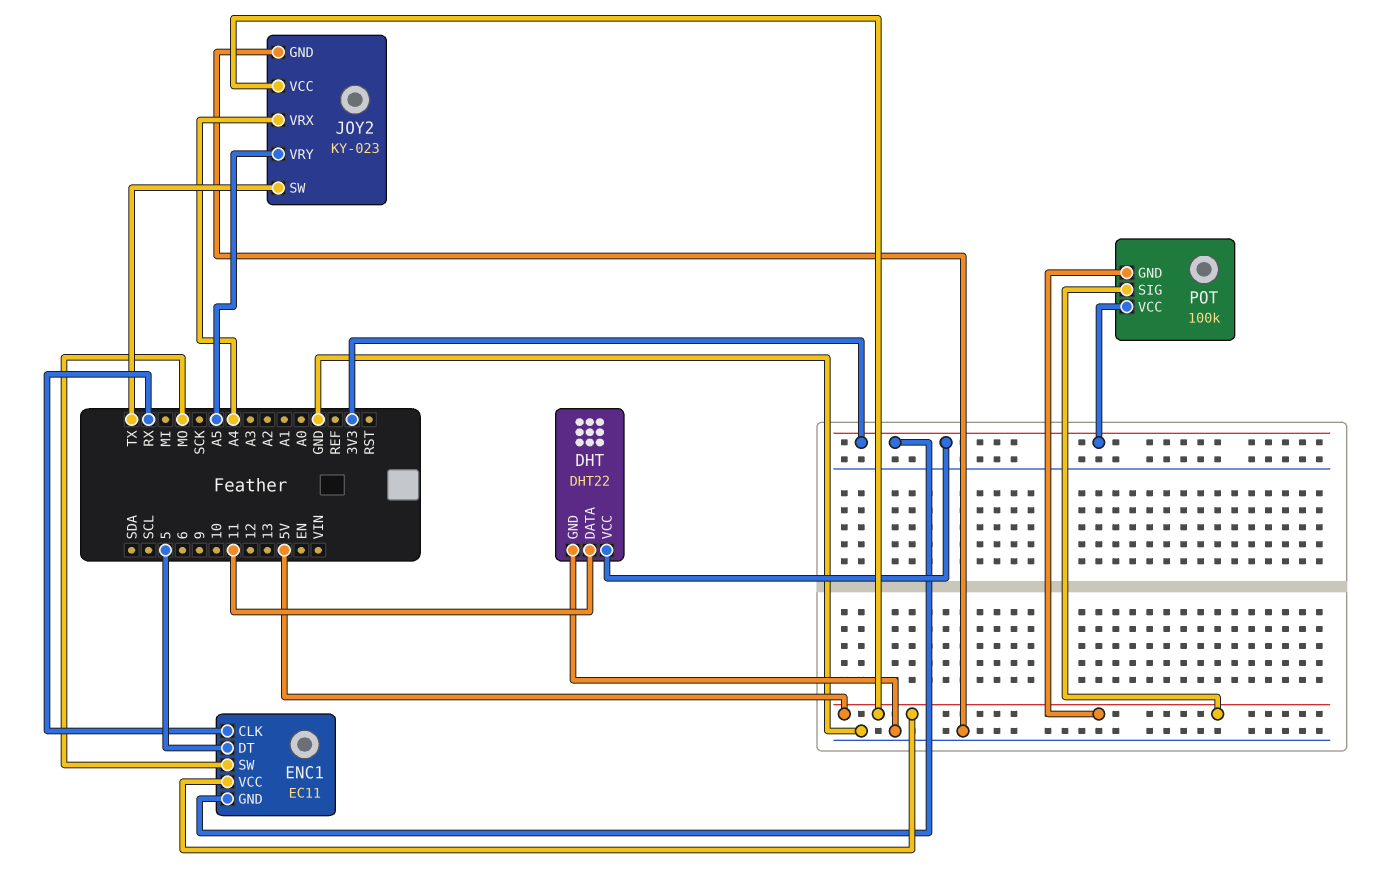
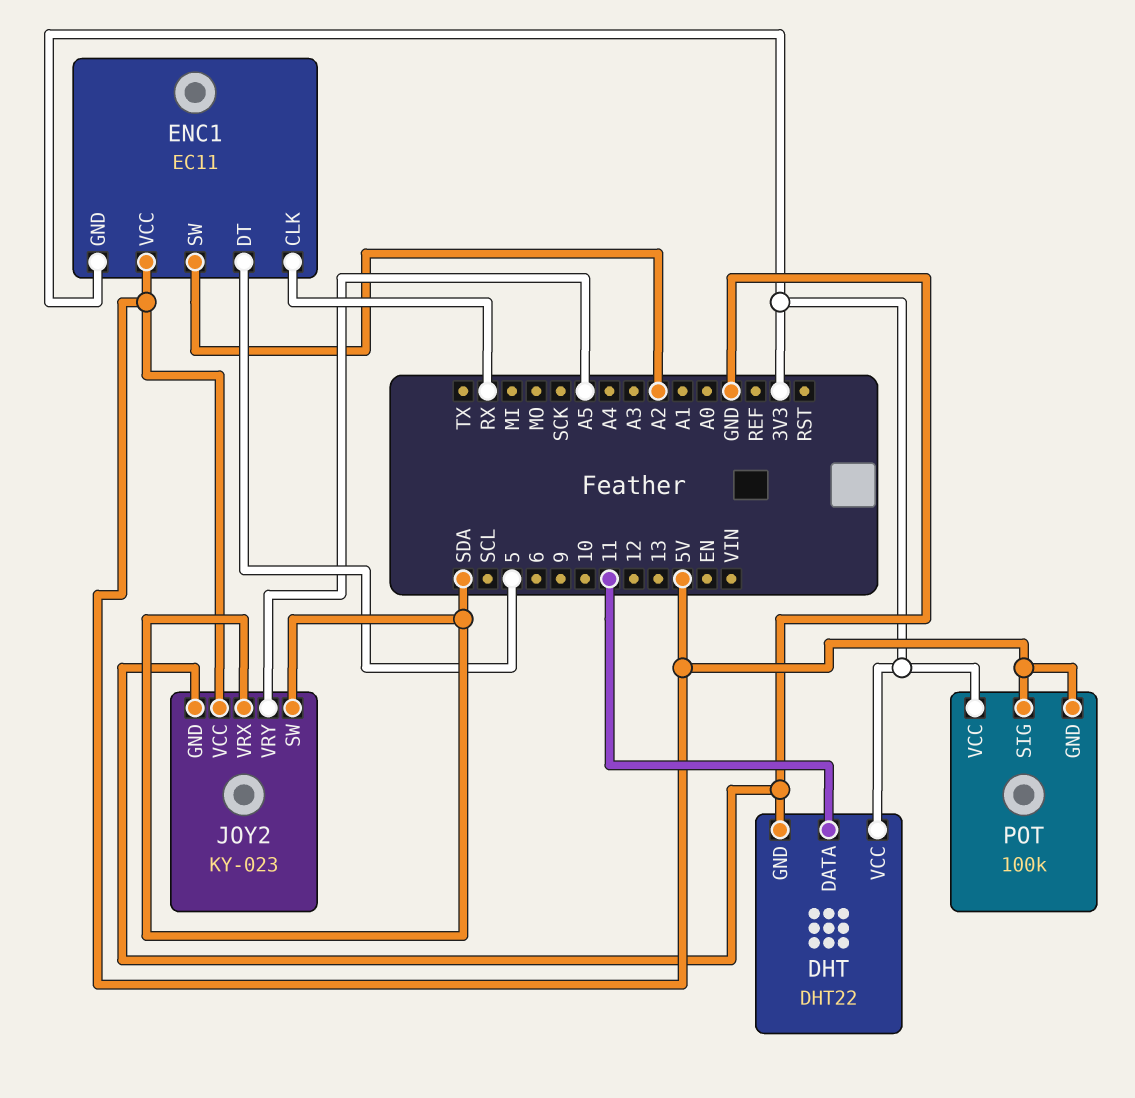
ENC1 pin SW: MO -> A2
JOY2 pin SW: TX -> SDA
JOY2 pin VRX: A4 -> SDA

